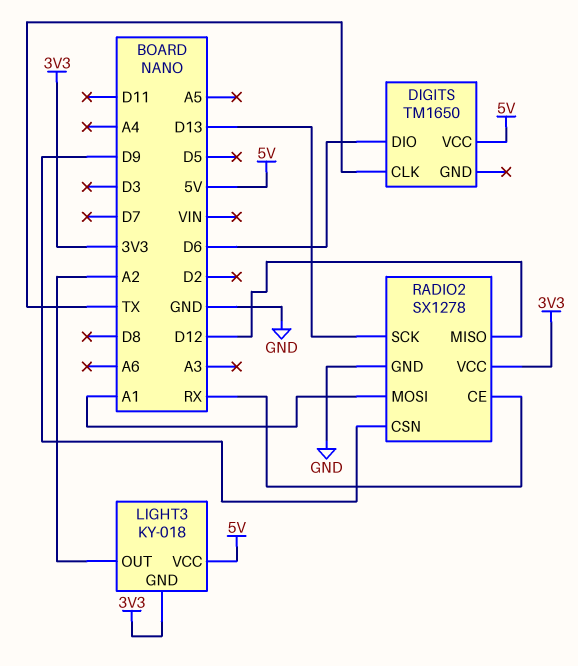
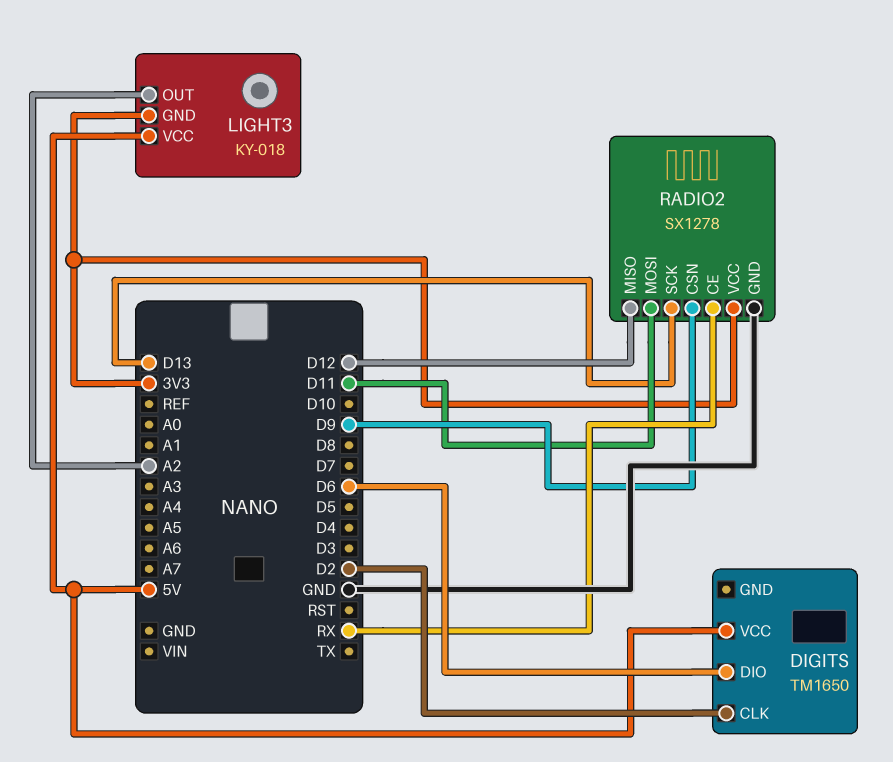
DIGITS pin CLK: TX -> D2
RADIO2 pin MOSI: A1 -> D11

